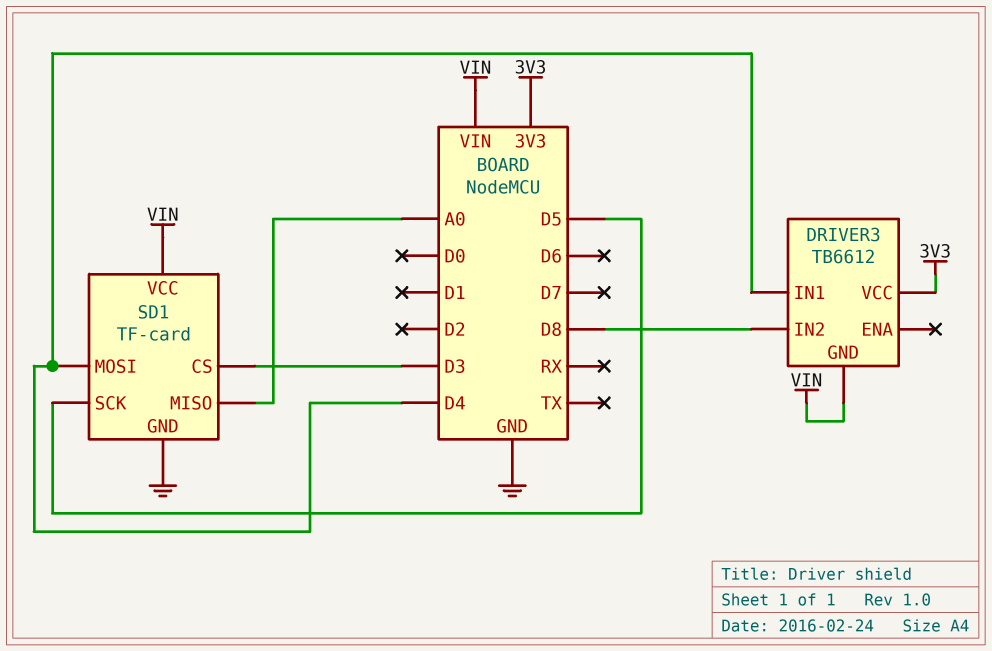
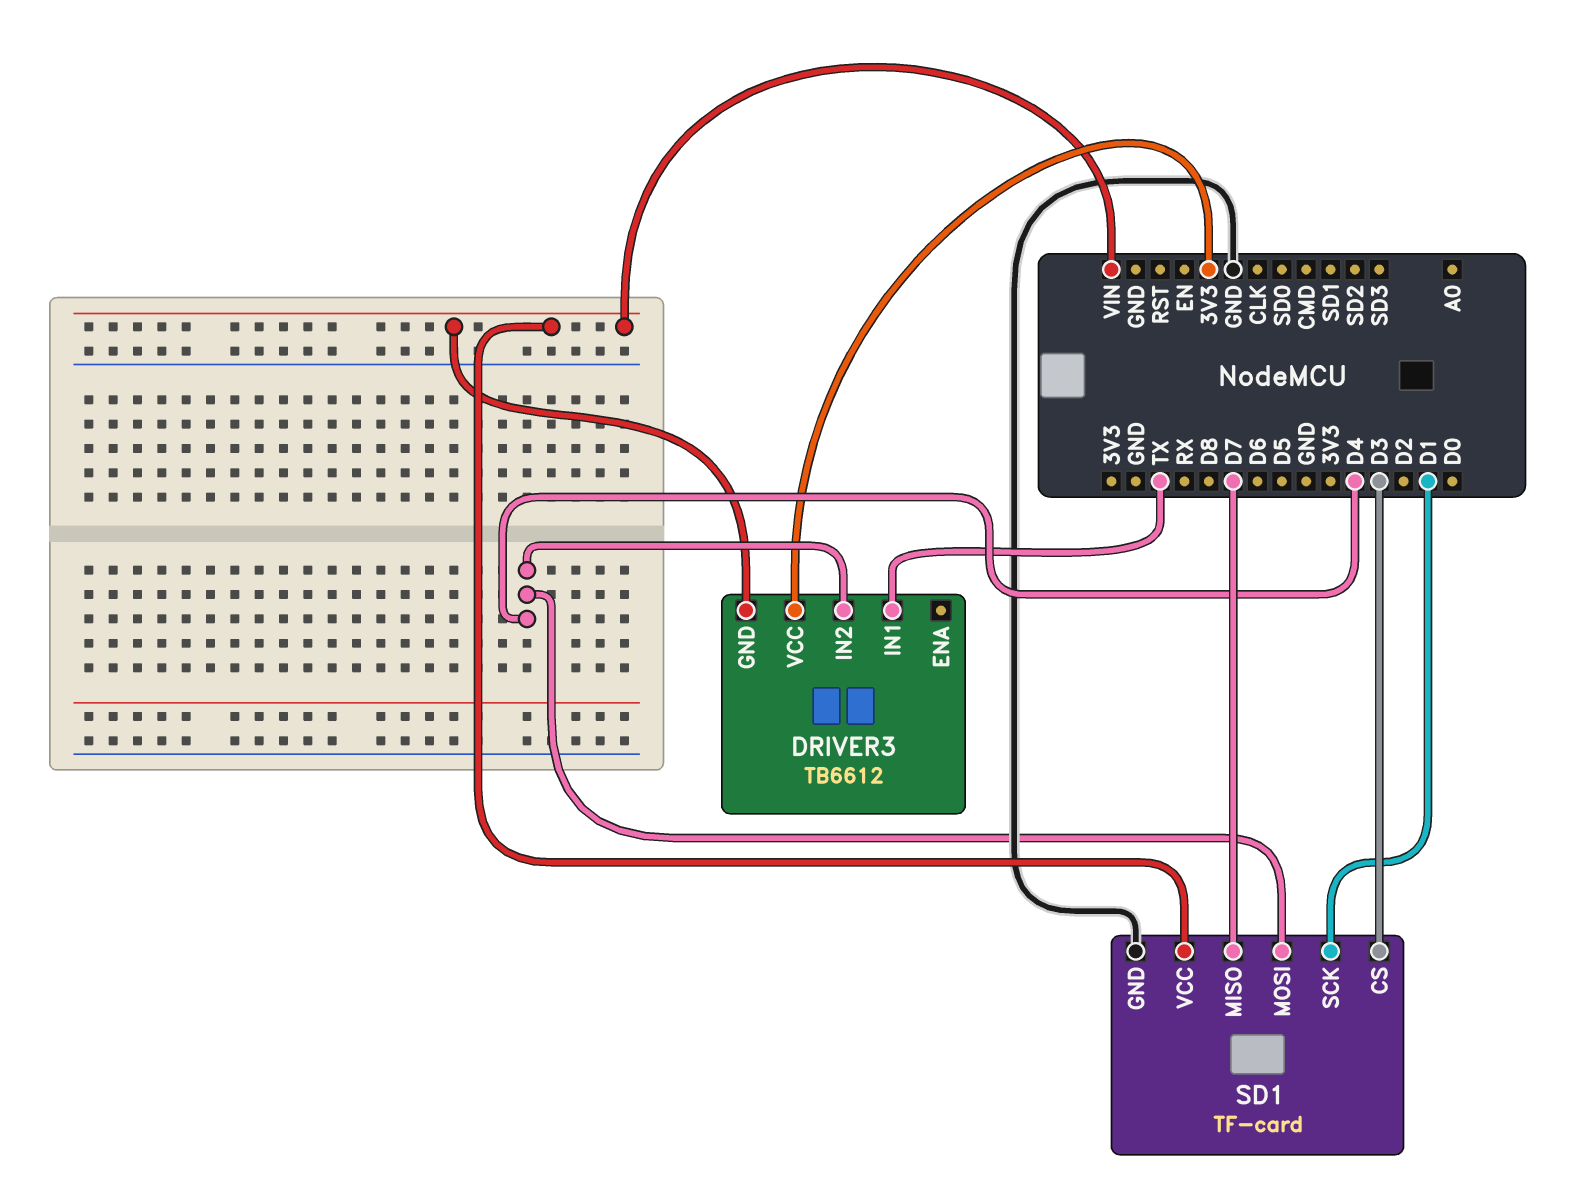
DRIVER3 pin IN1: D4 -> TX
DRIVER3 pin IN2: D8 -> D4
SD1 pin MISO: A0 -> D7
SD1 pin SCK: D5 -> D1

